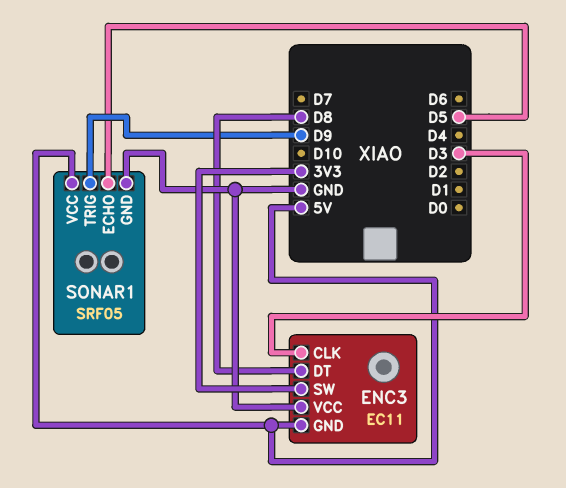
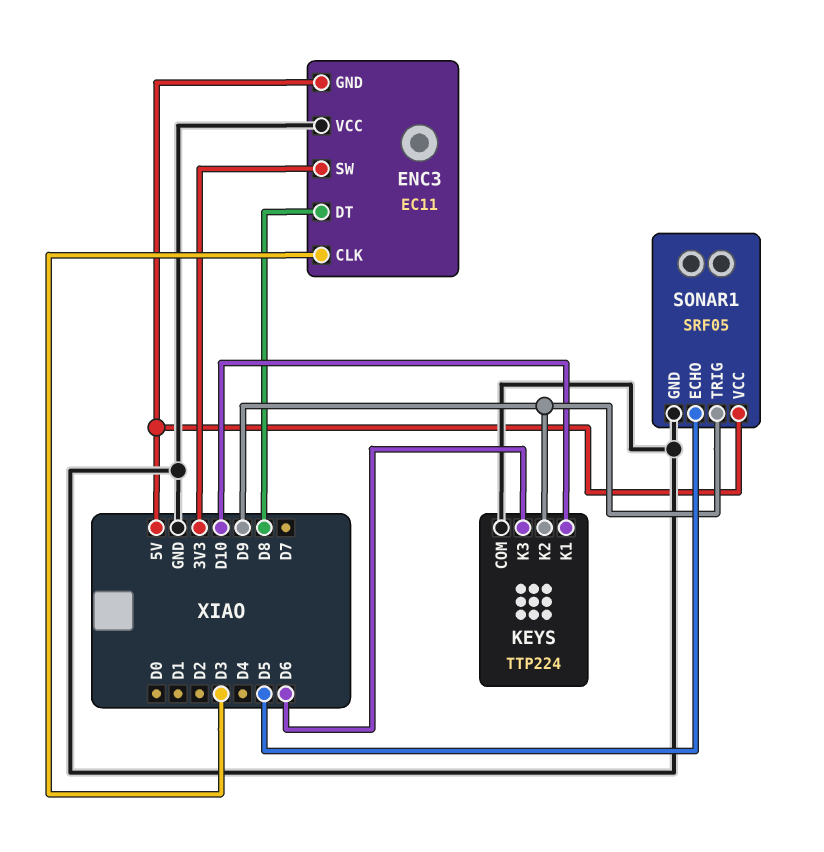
KEYS: none -> TTP224
KEYS pin COM: none -> GND
KEYS pin K1: none -> D10
KEYS pin K2: none -> D9
KEYS pin K3: none -> D6

